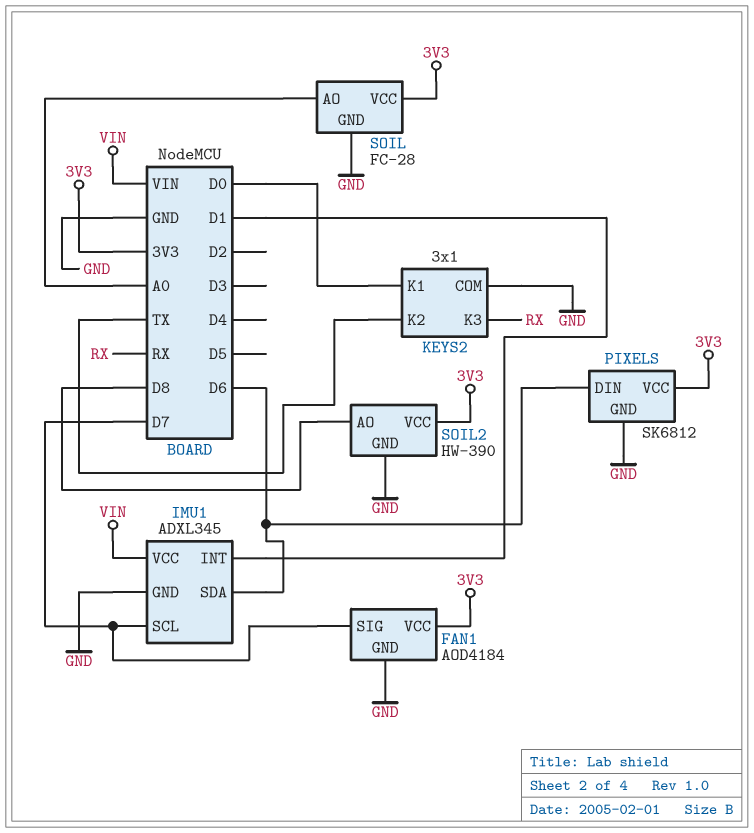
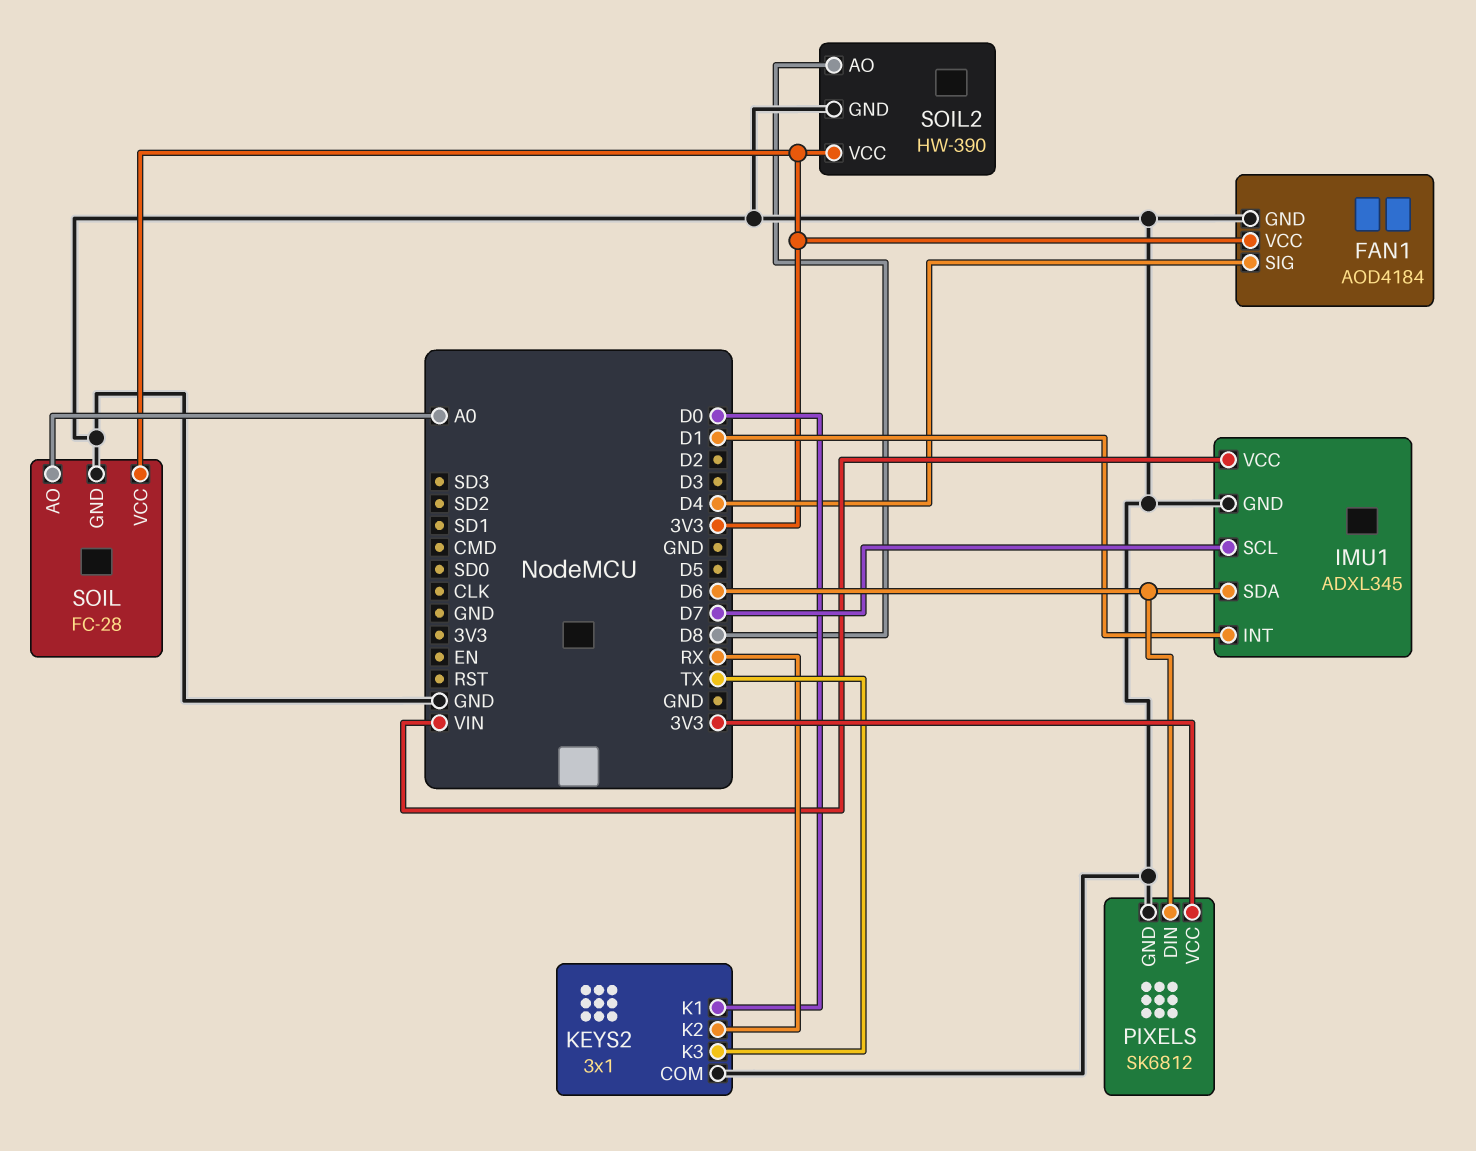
FAN1 pin SIG: D7 -> D4
KEYS2 pin K2: TX -> RX
KEYS2 pin K3: RX -> TX

